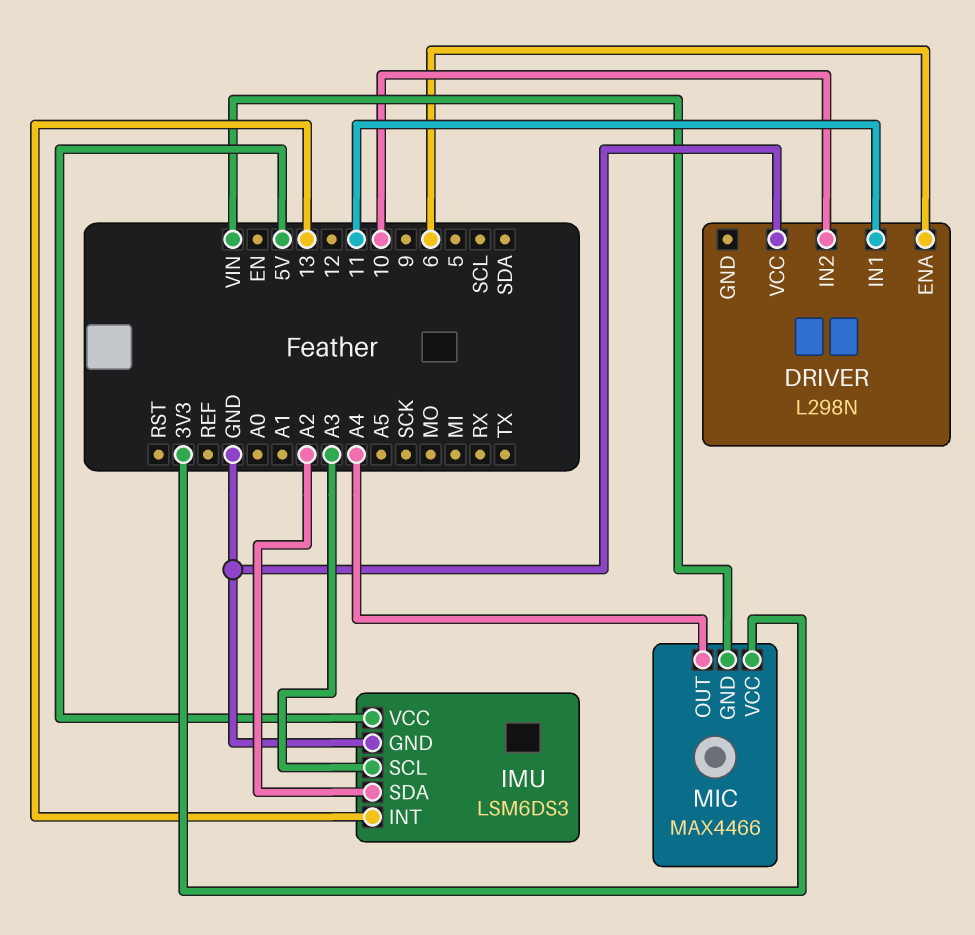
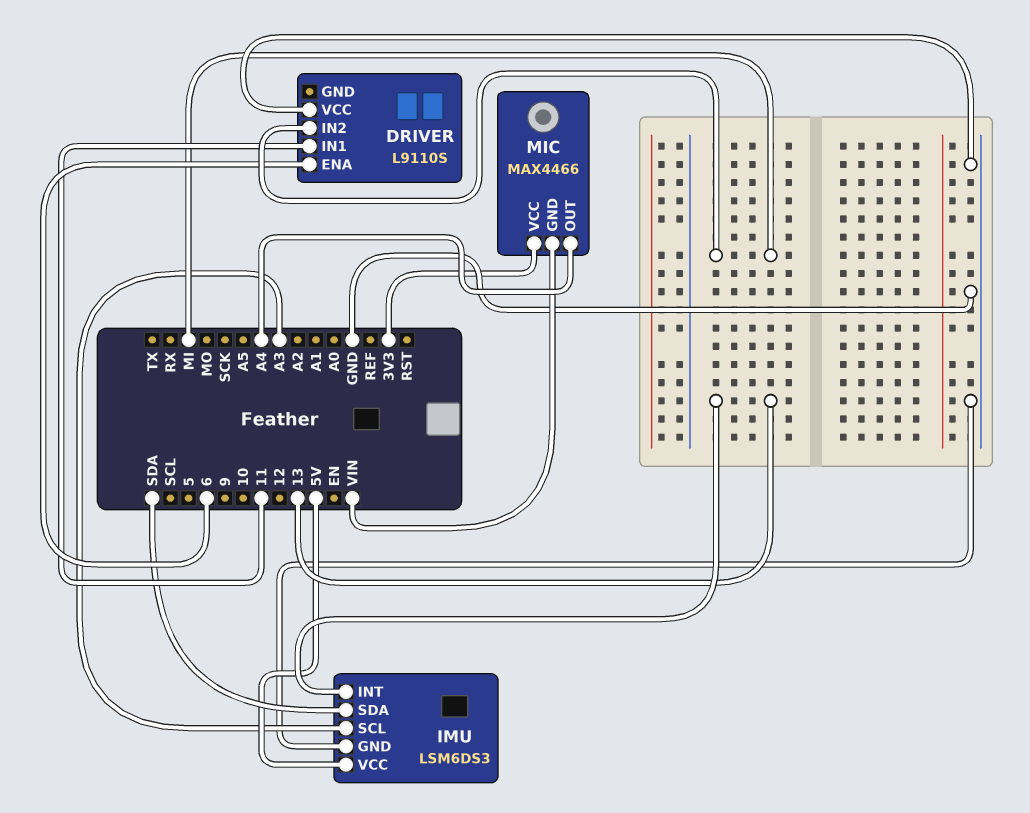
DRIVER: L298N -> L9110S
DRIVER pin IN2: 10 -> MI
IMU pin SDA: A2 -> SDA

